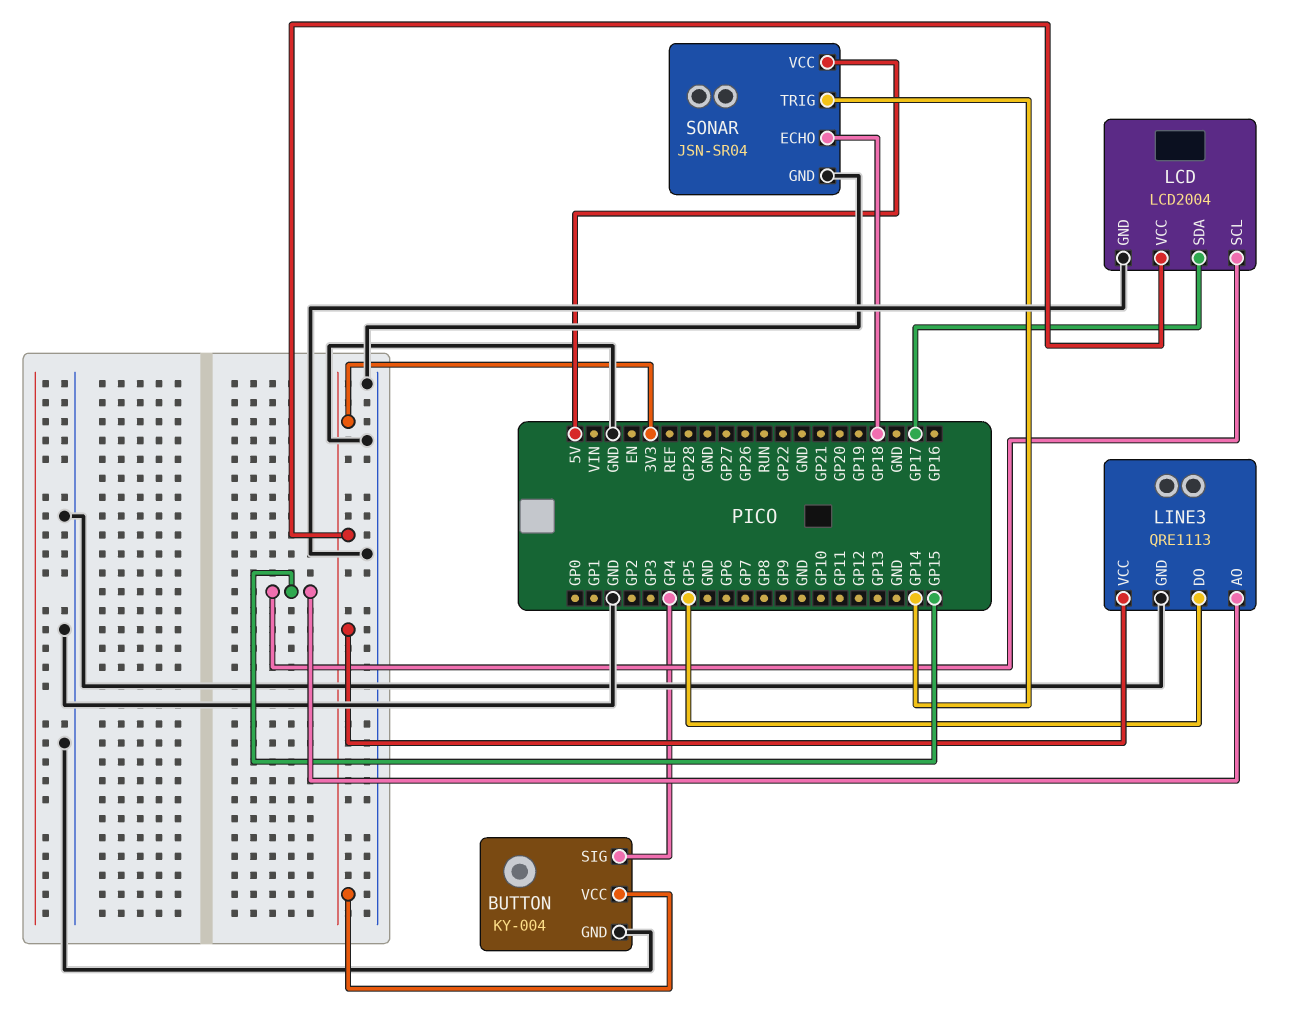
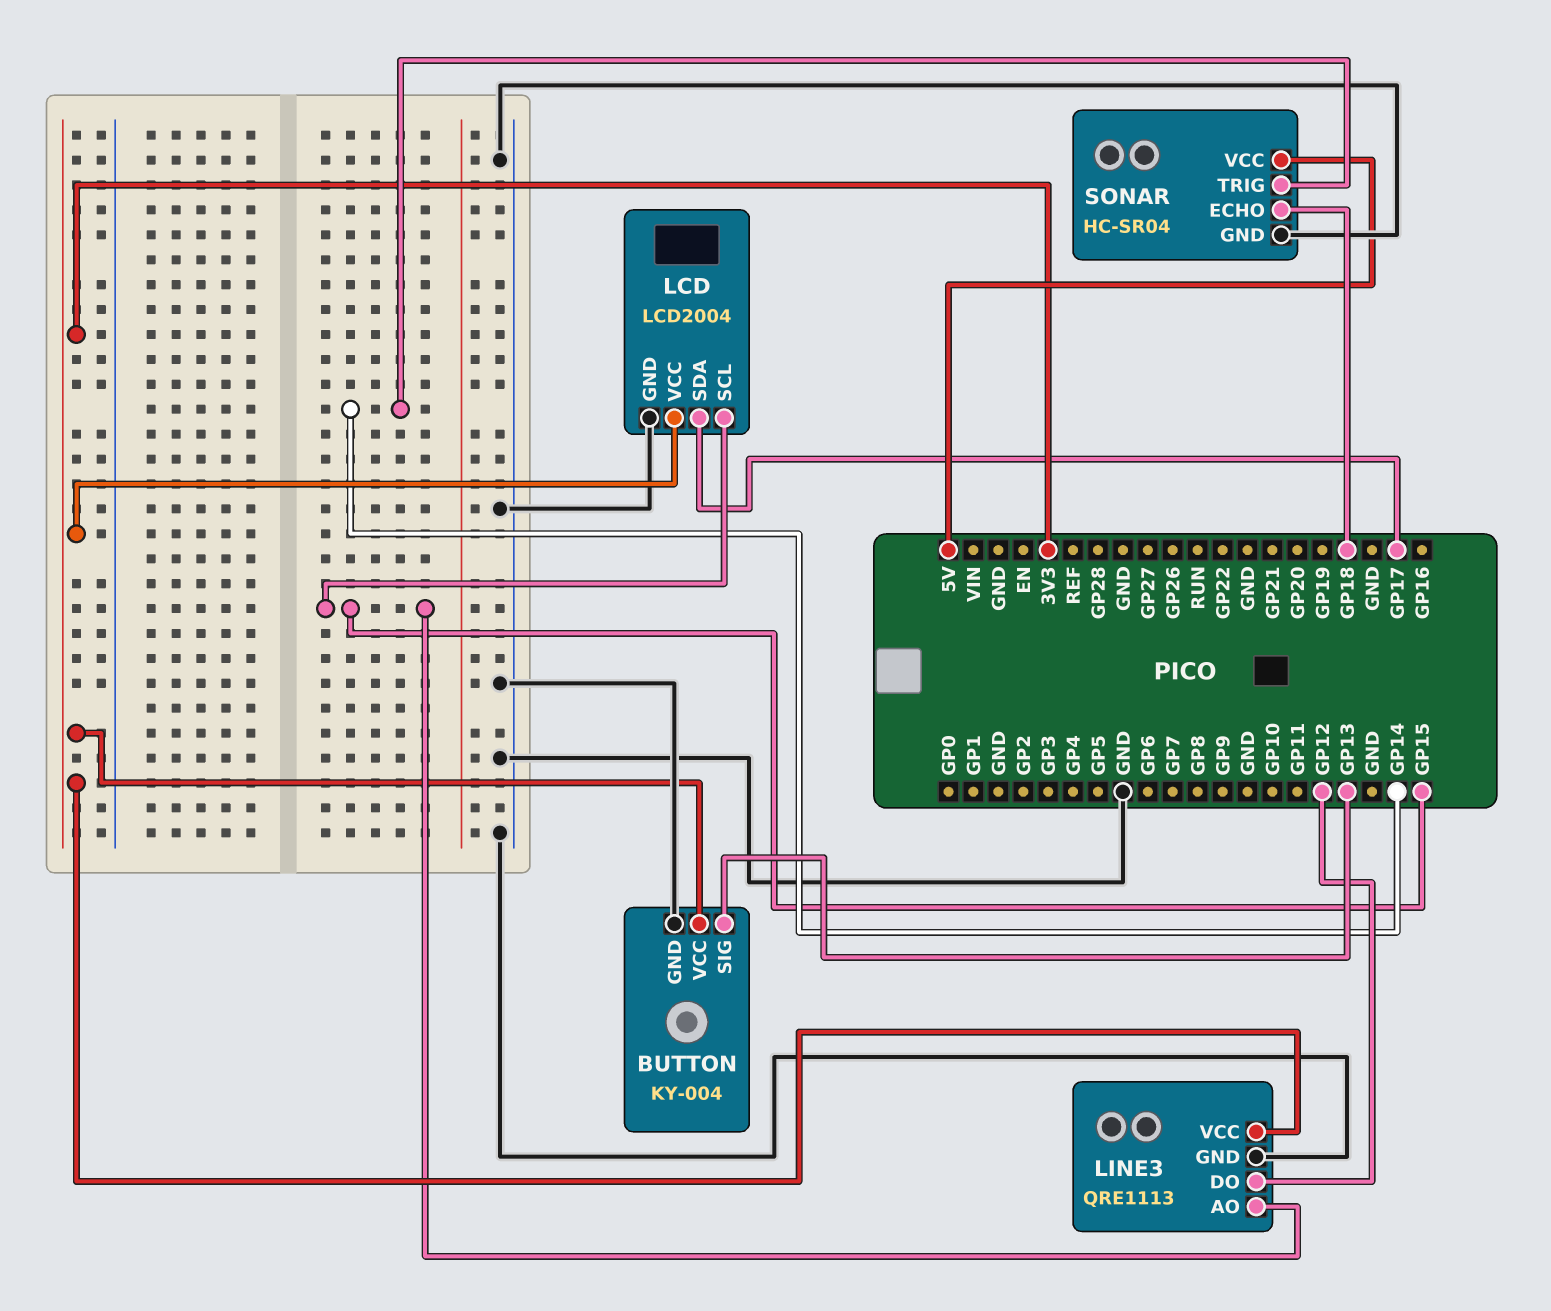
BUTTON pin SIG: GP4 -> GP13
LINE3 pin DO: GP5 -> GP12
SONAR: JSN-SR04 -> HC-SR04

